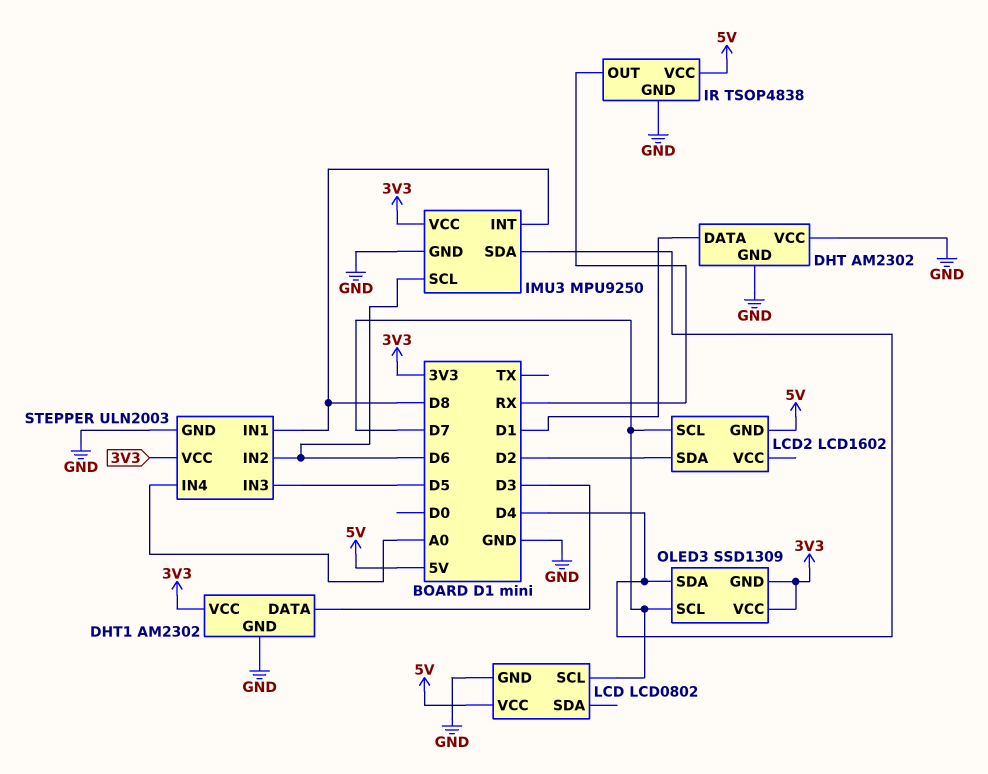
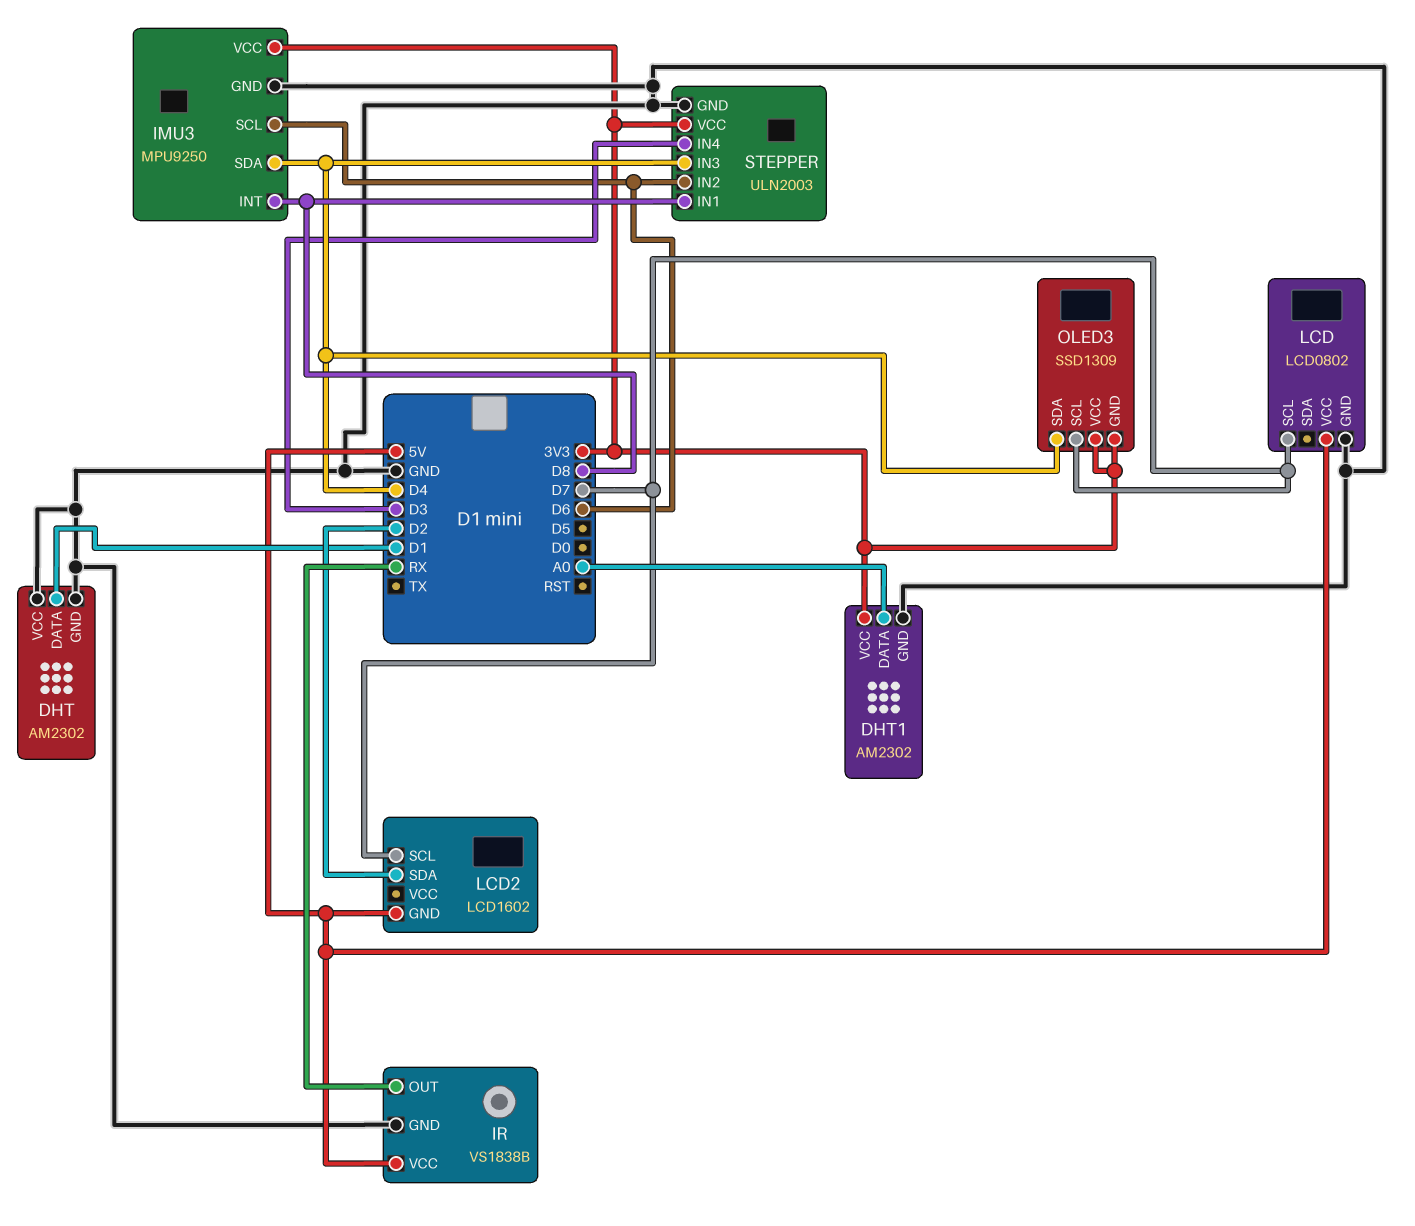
DHT1 pin DATA: D3 -> A0
IR: TSOP4838 -> VS1838B
STEPPER pin IN3: D5 -> D4
STEPPER pin IN4: A0 -> D3

